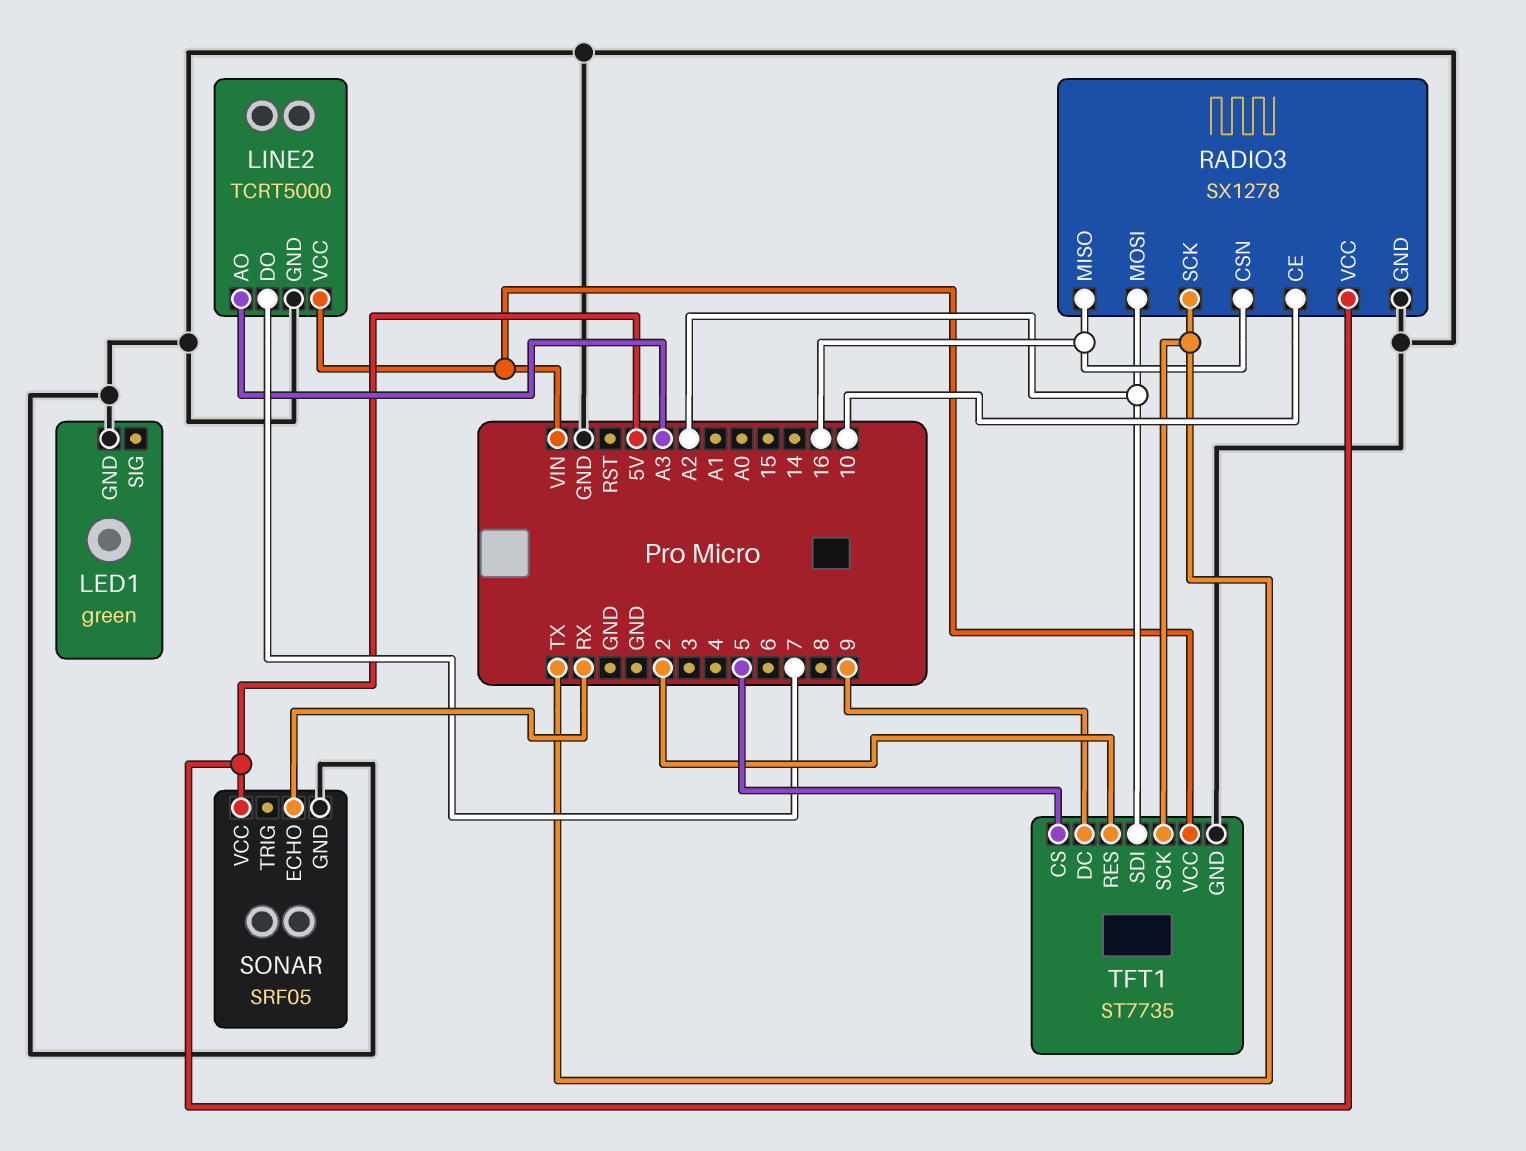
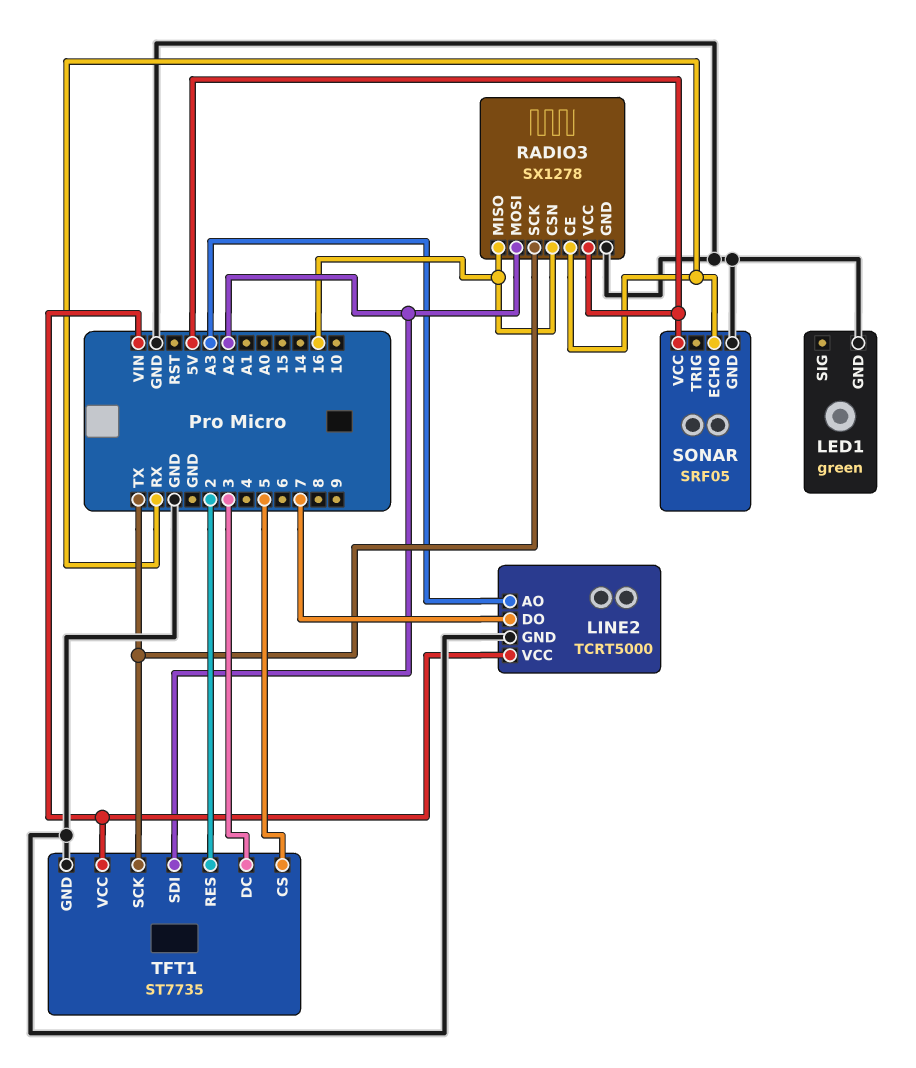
RADIO3 pin CE: 10 -> RX
TFT1 pin DC: 9 -> 3

